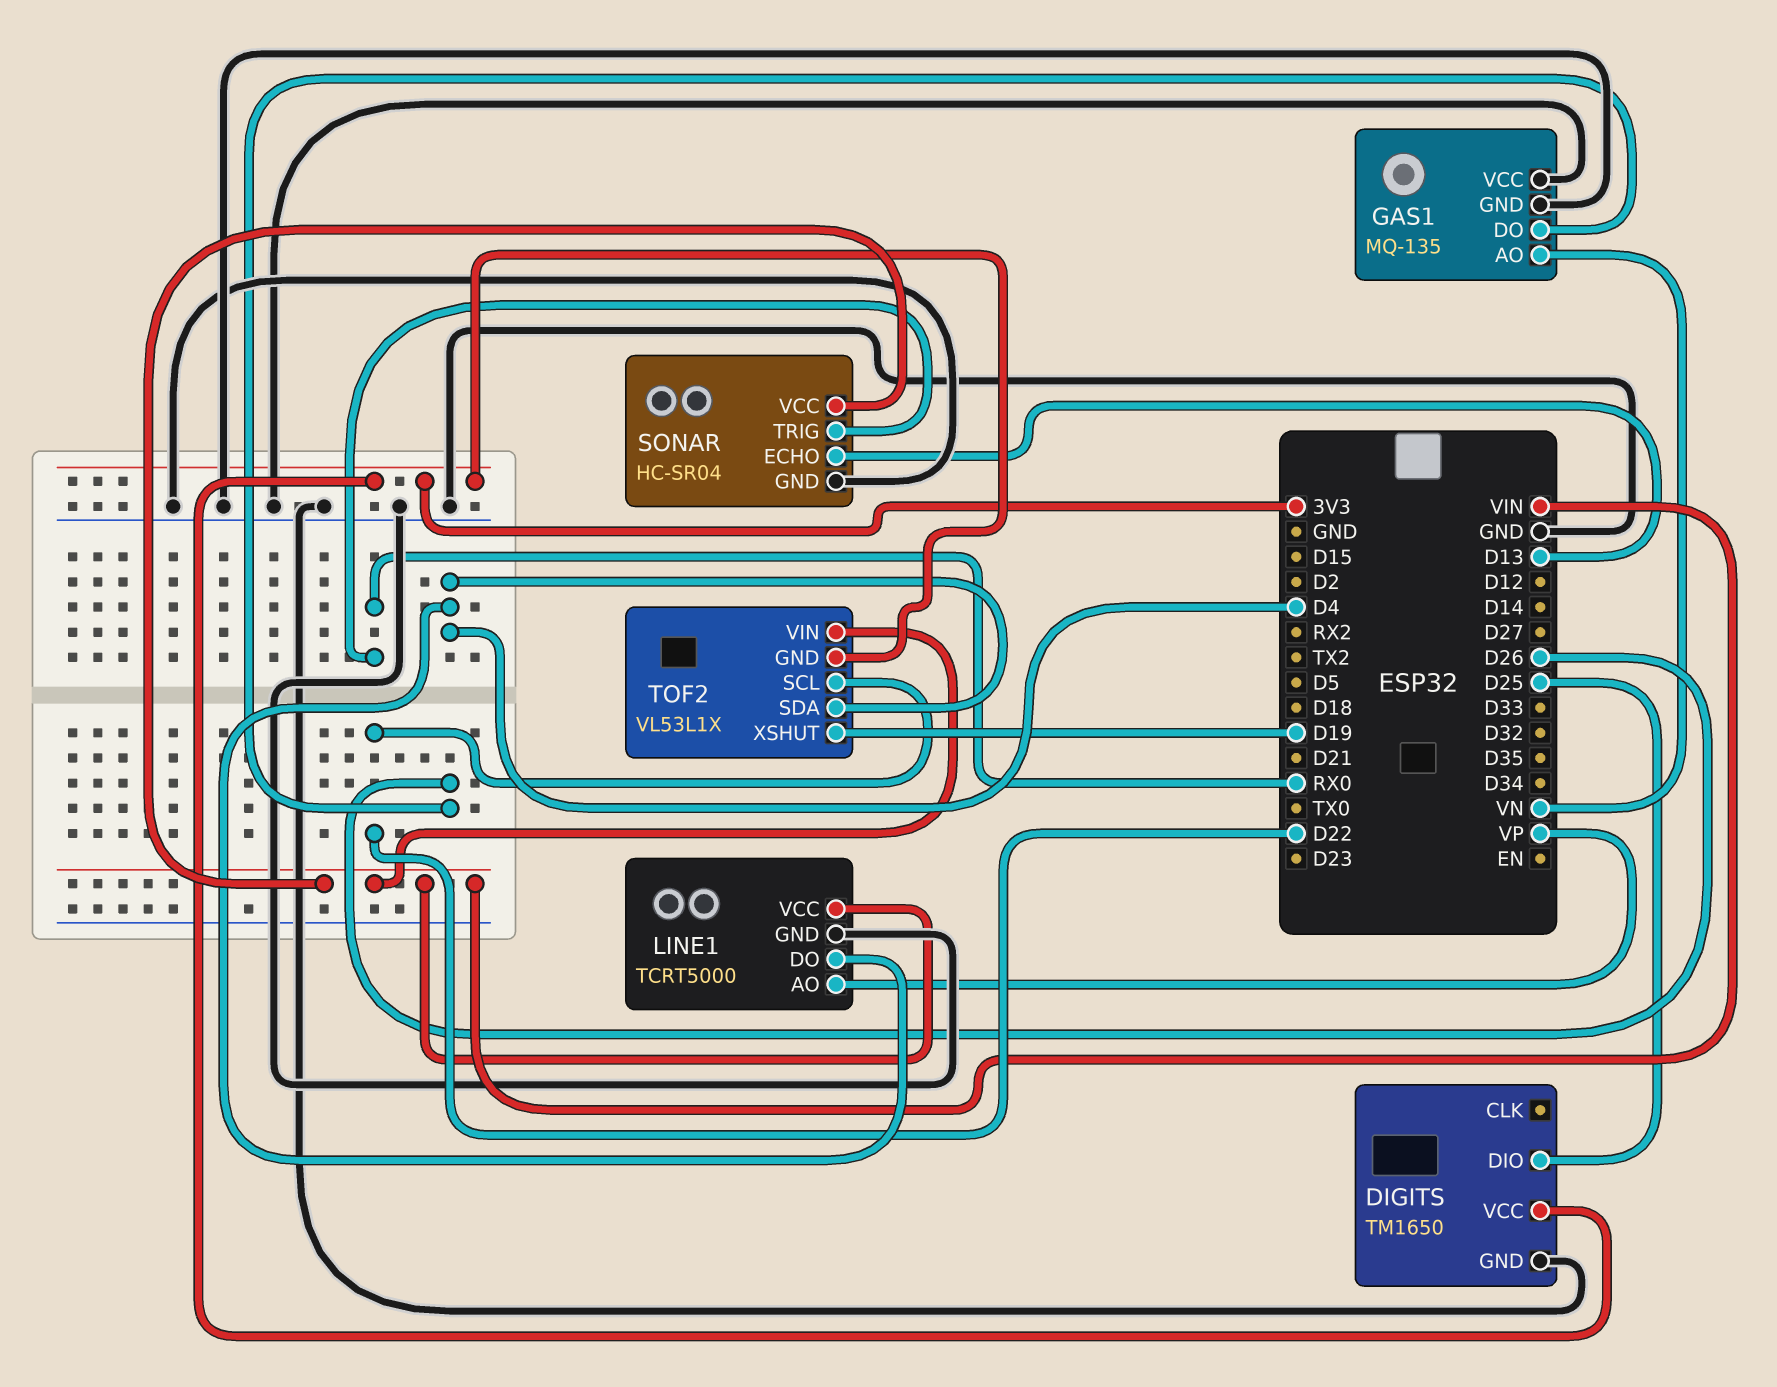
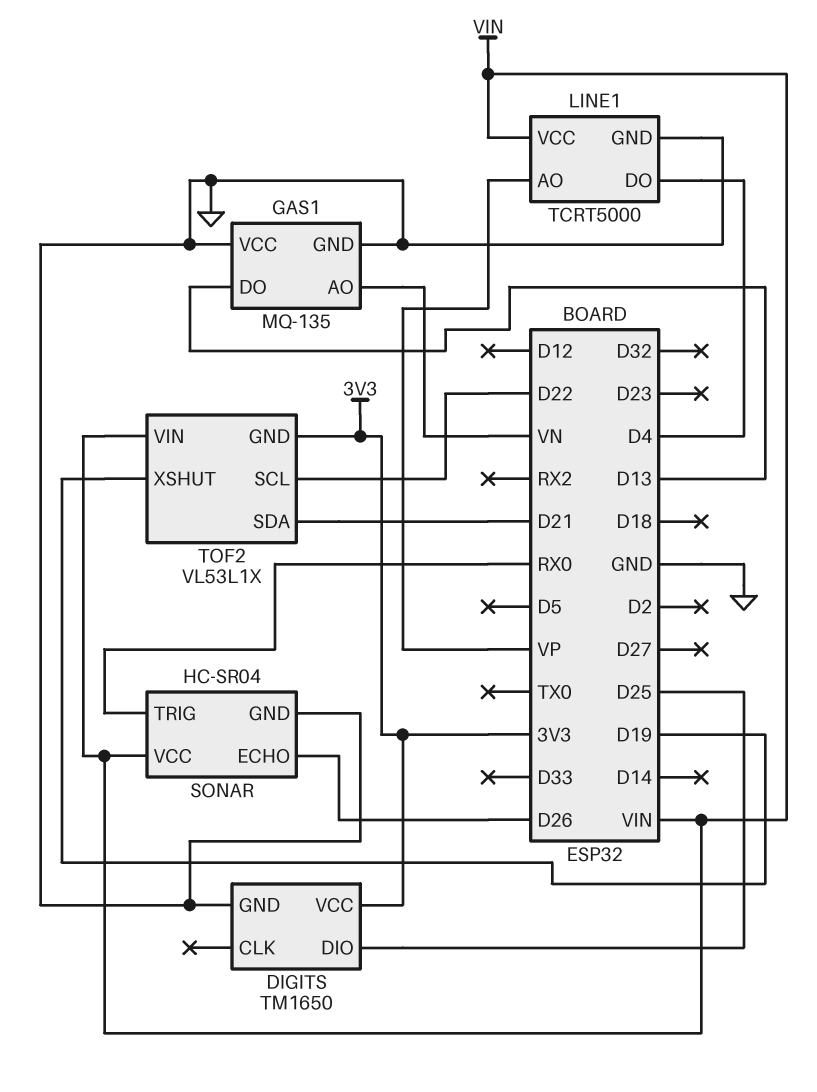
GAS1 pin DO: D26 -> D13
SONAR pin ECHO: D13 -> D26
TOF2 pin SDA: D4 -> D21

